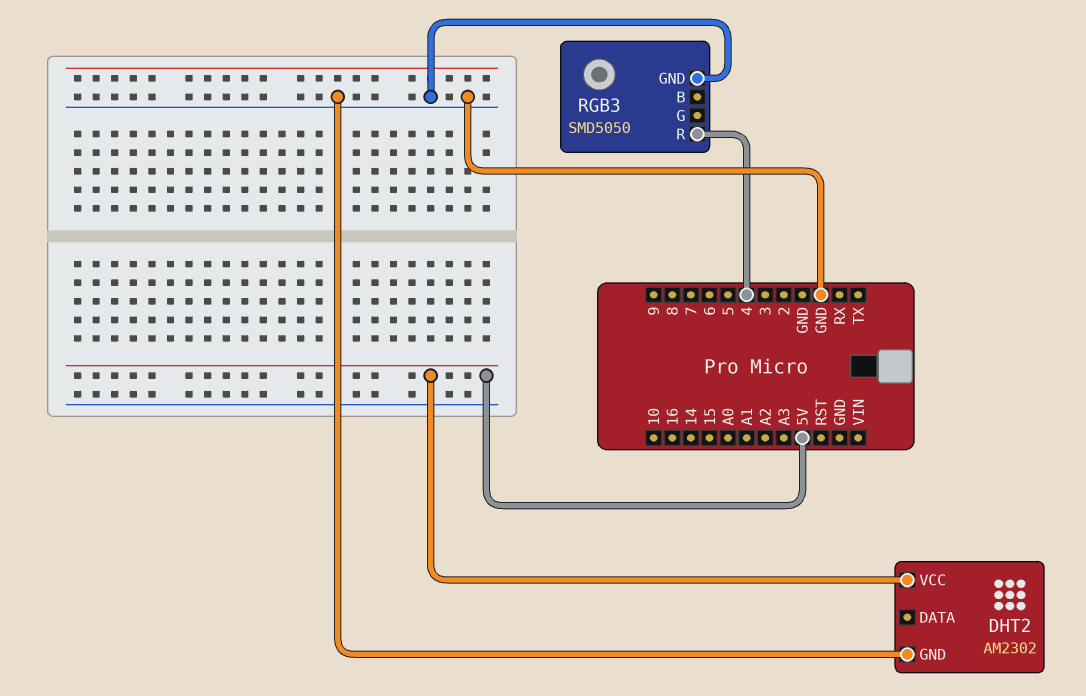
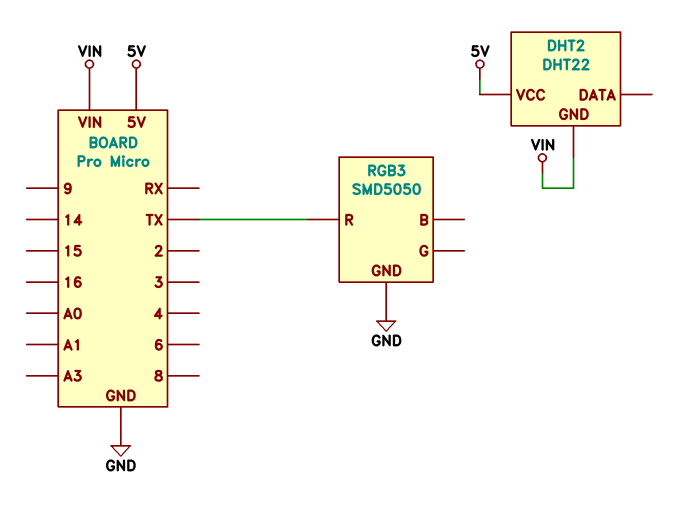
DHT2: AM2302 -> DHT22
DHT2 pin GND: GND -> VIN
RGB3 pin R: 4 -> TX

